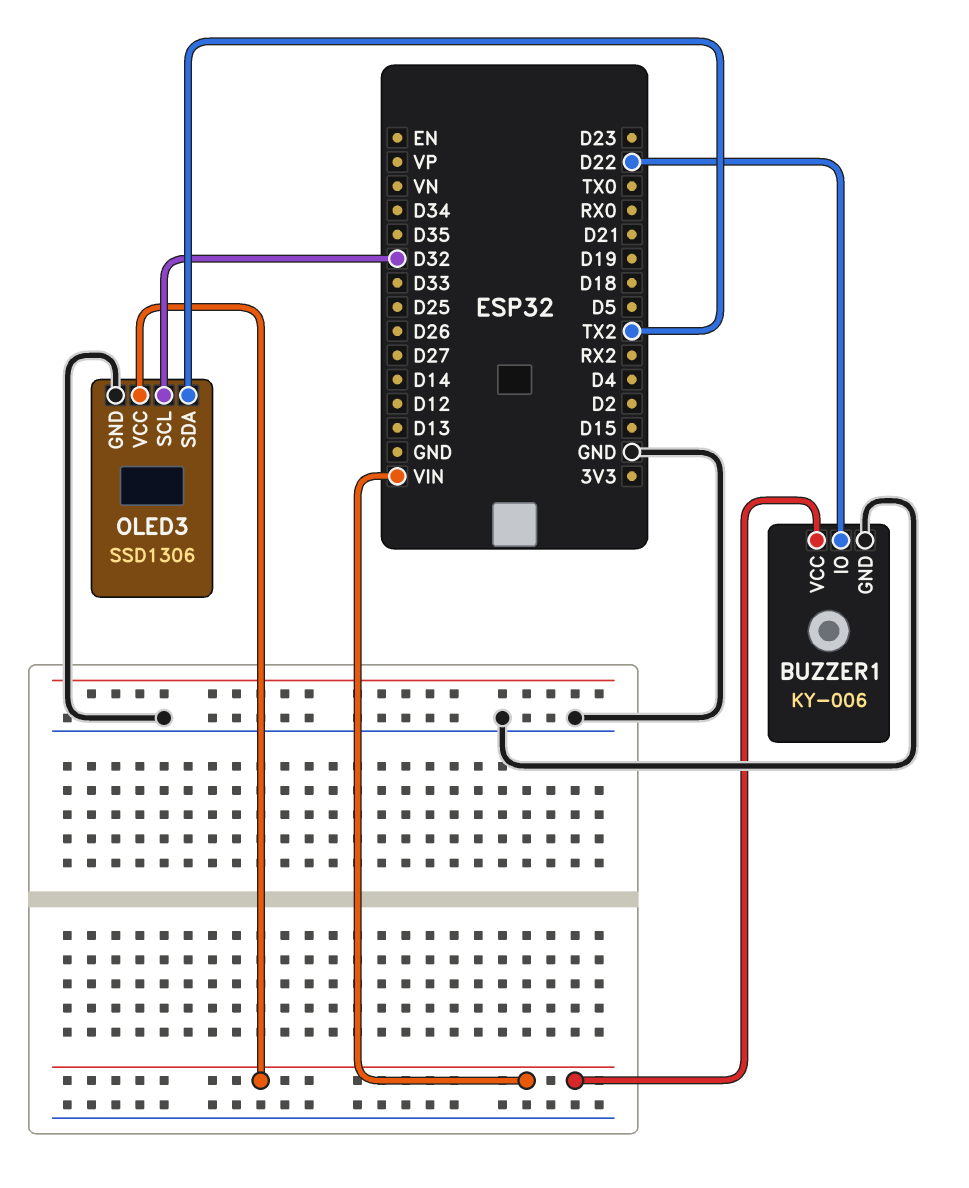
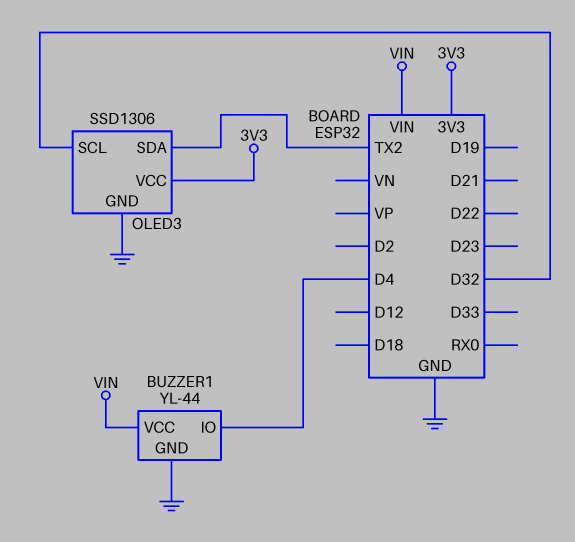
BUZZER1: KY-006 -> YL-44
BUZZER1 pin IO: D22 -> D4
OLED3 pin VCC: VIN -> 3V3

